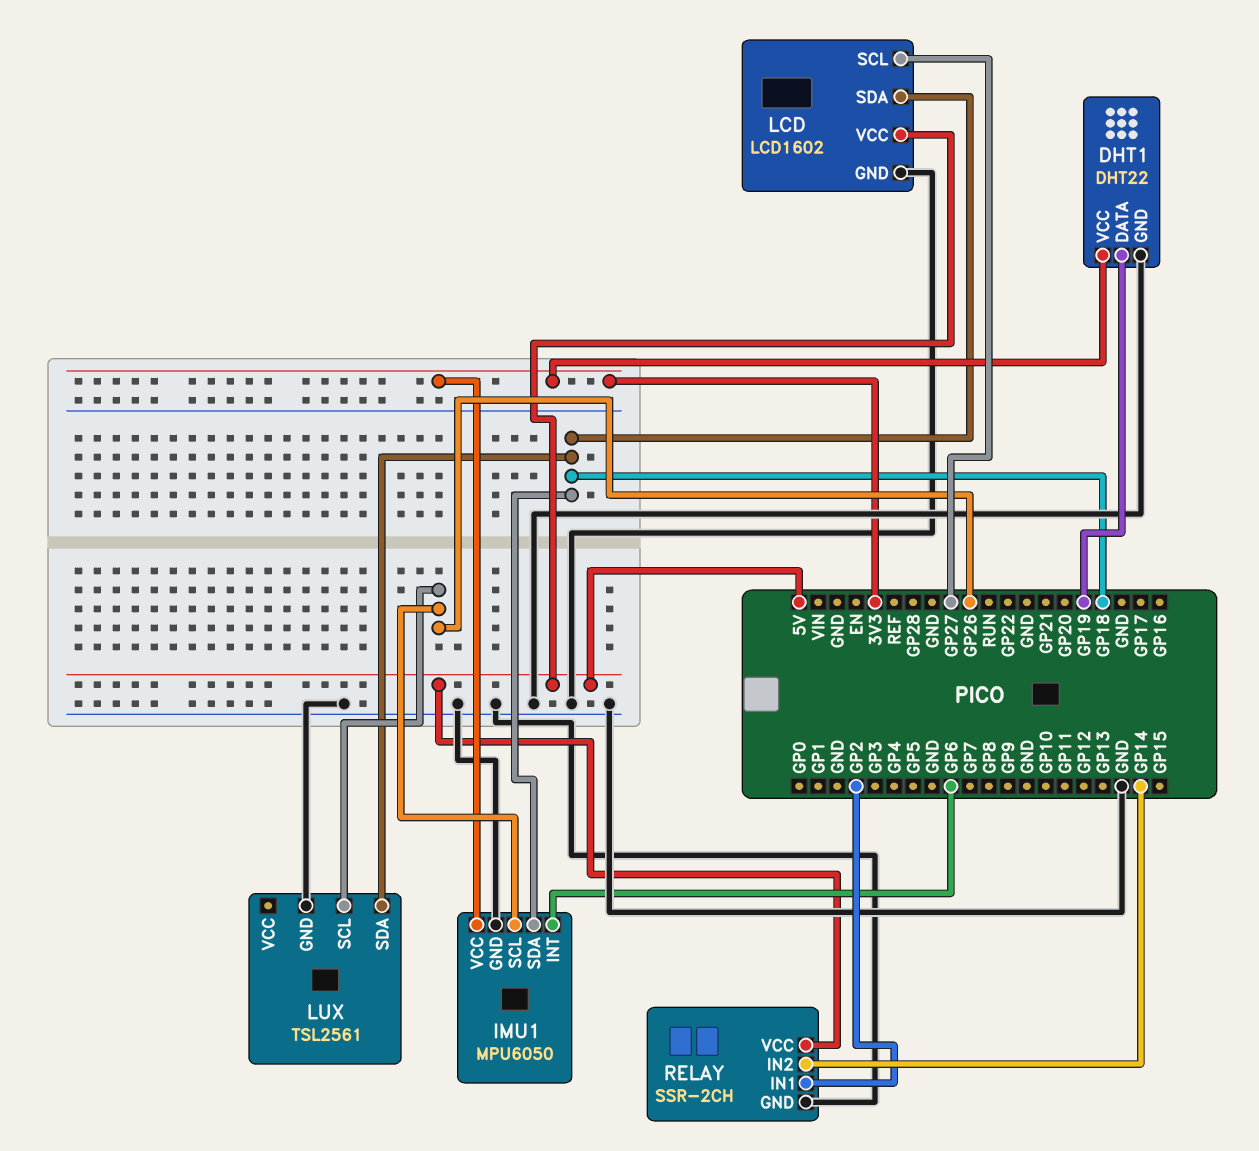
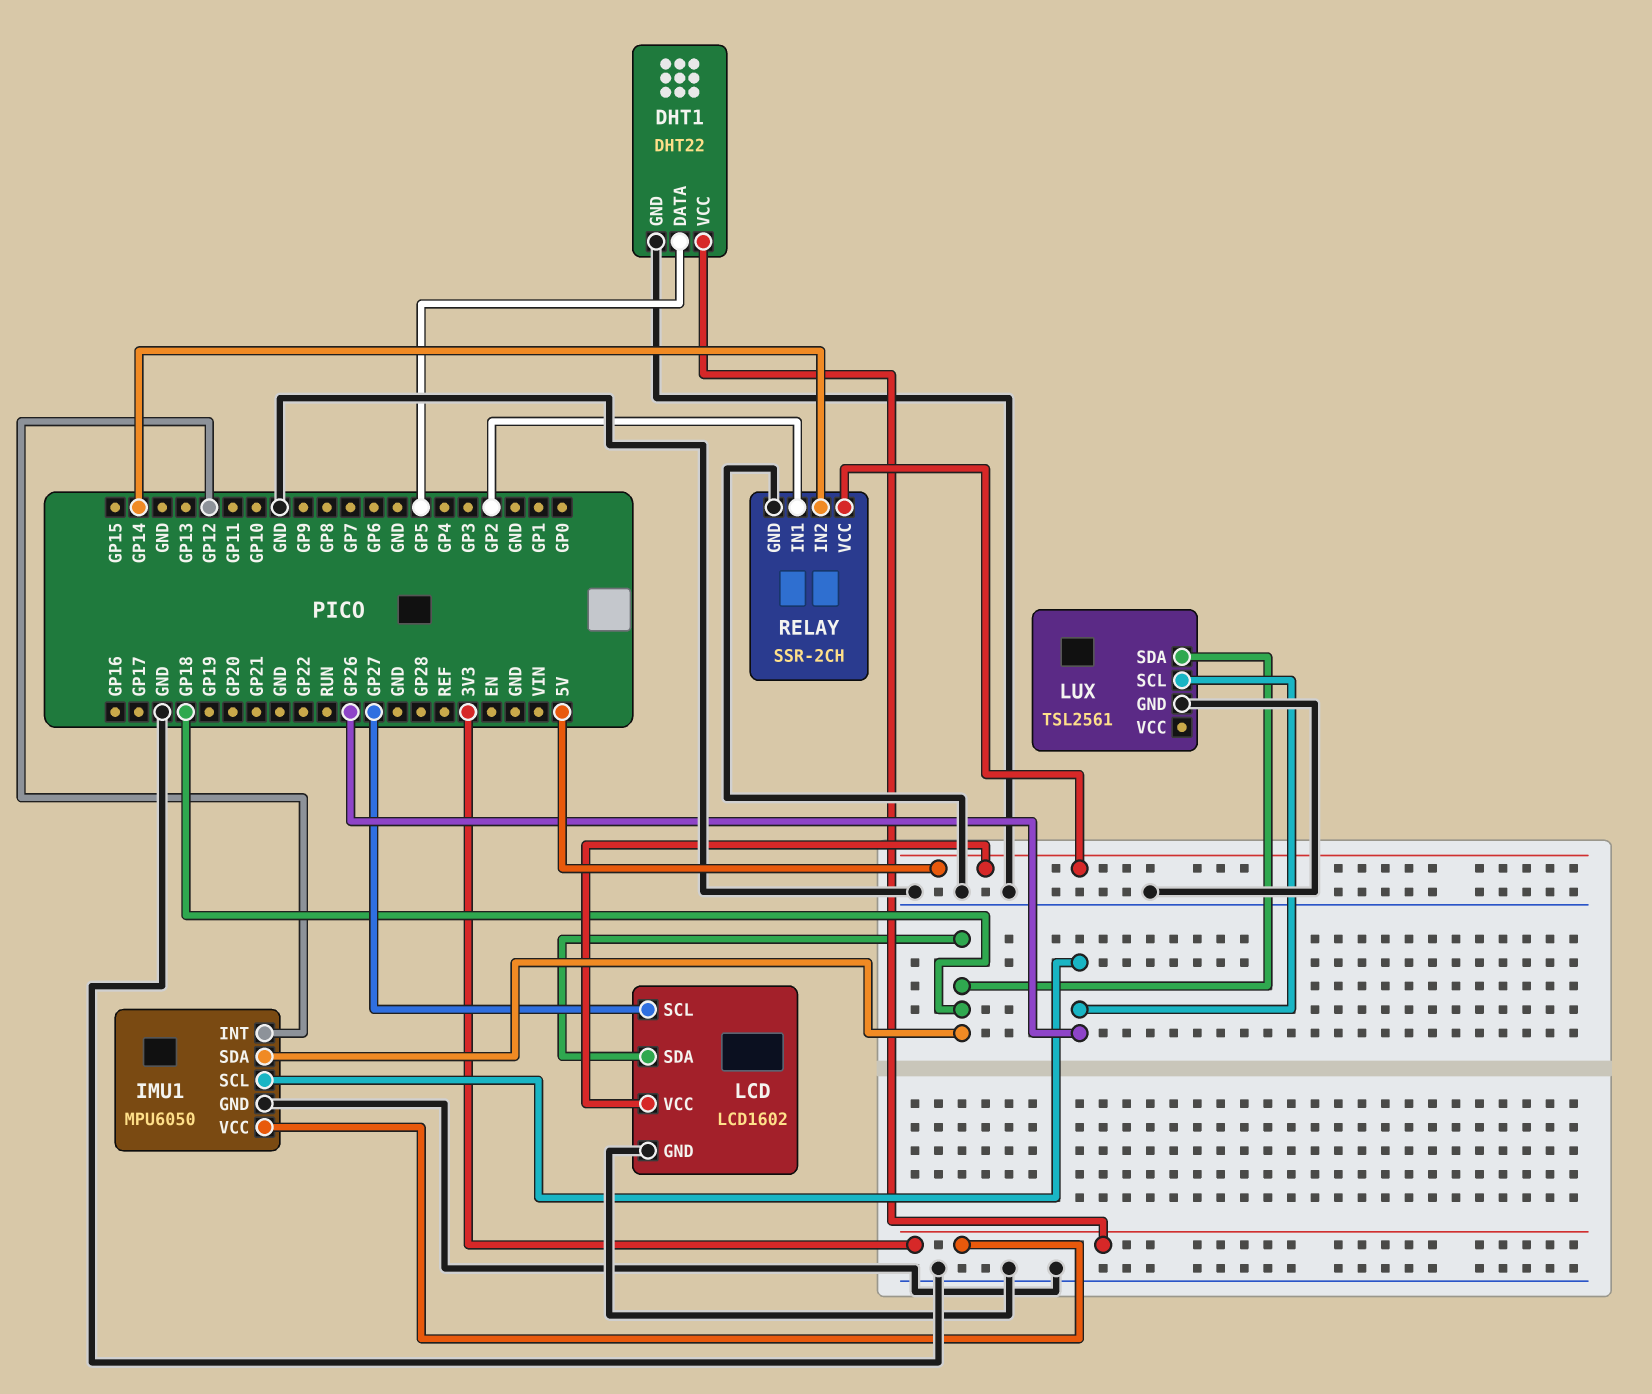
DHT1 pin DATA: GP19 -> GP5
IMU1 pin INT: GP6 -> GP12

